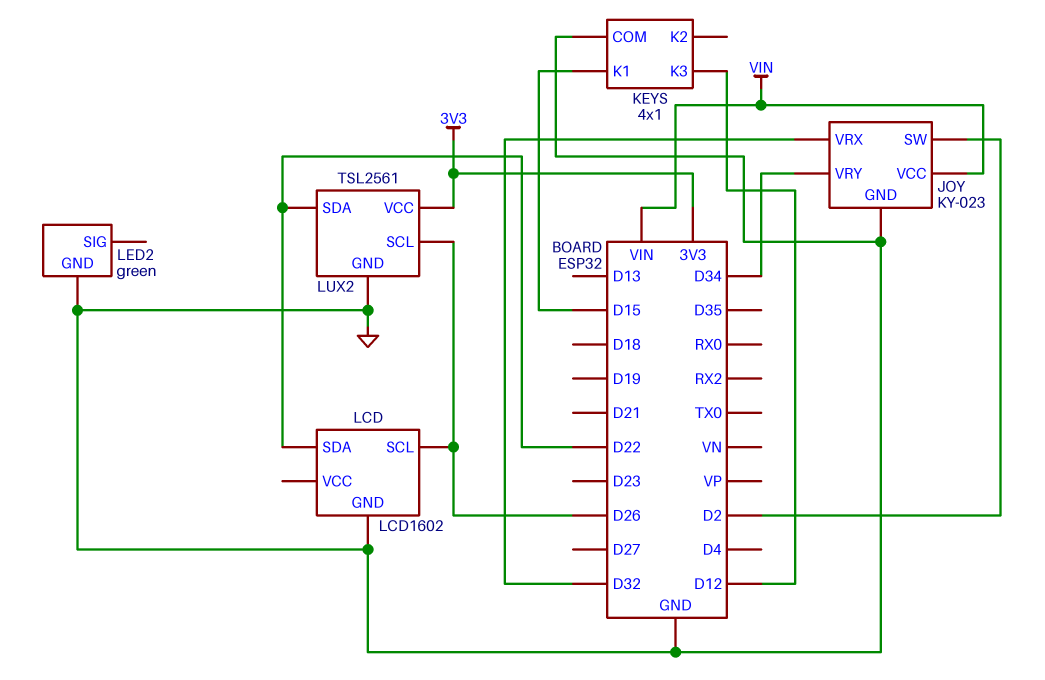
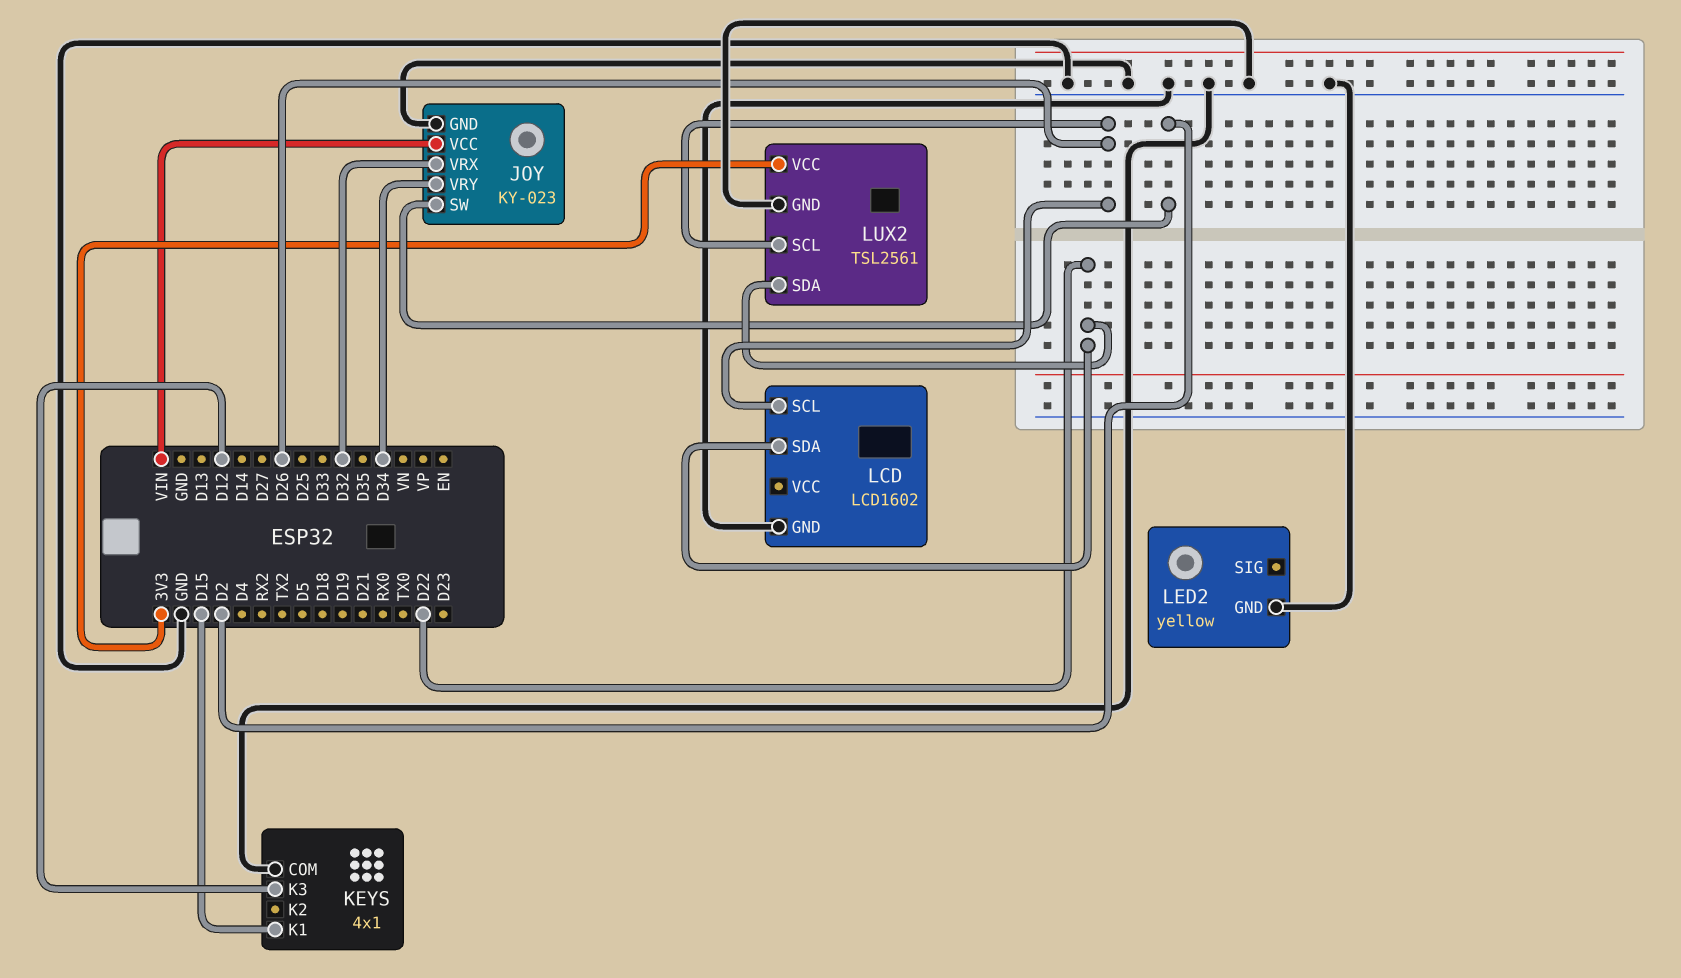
LED2: green -> yellow

